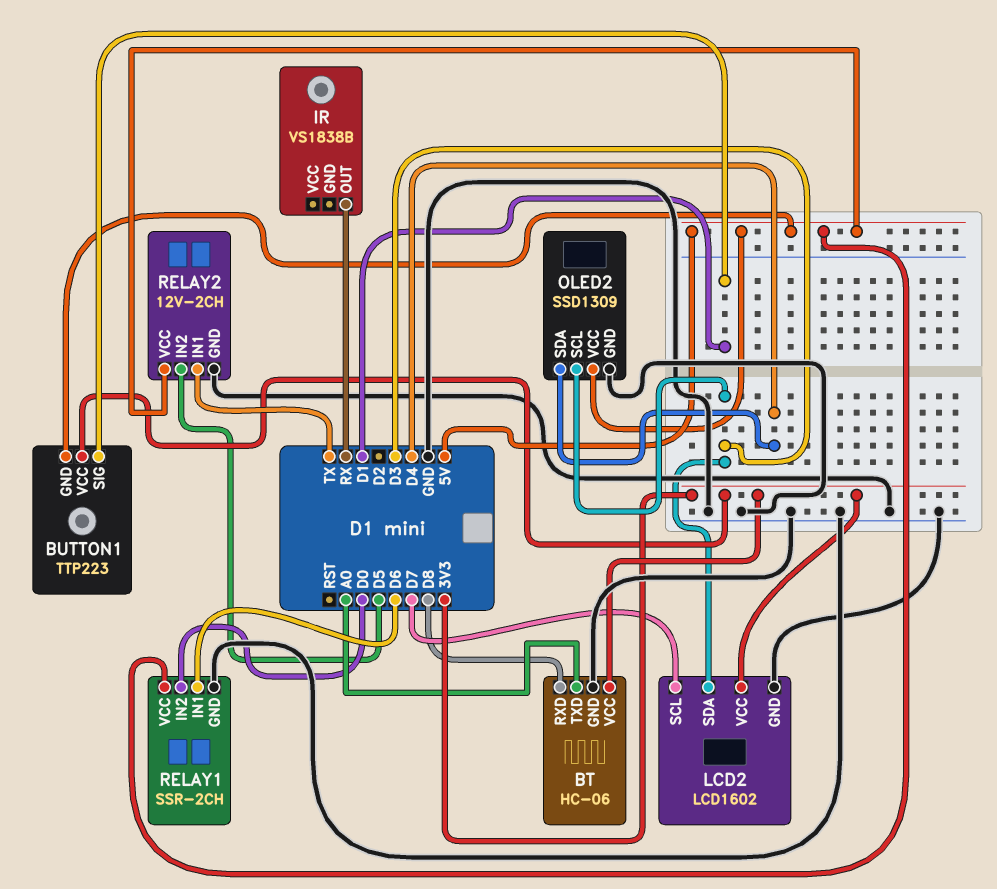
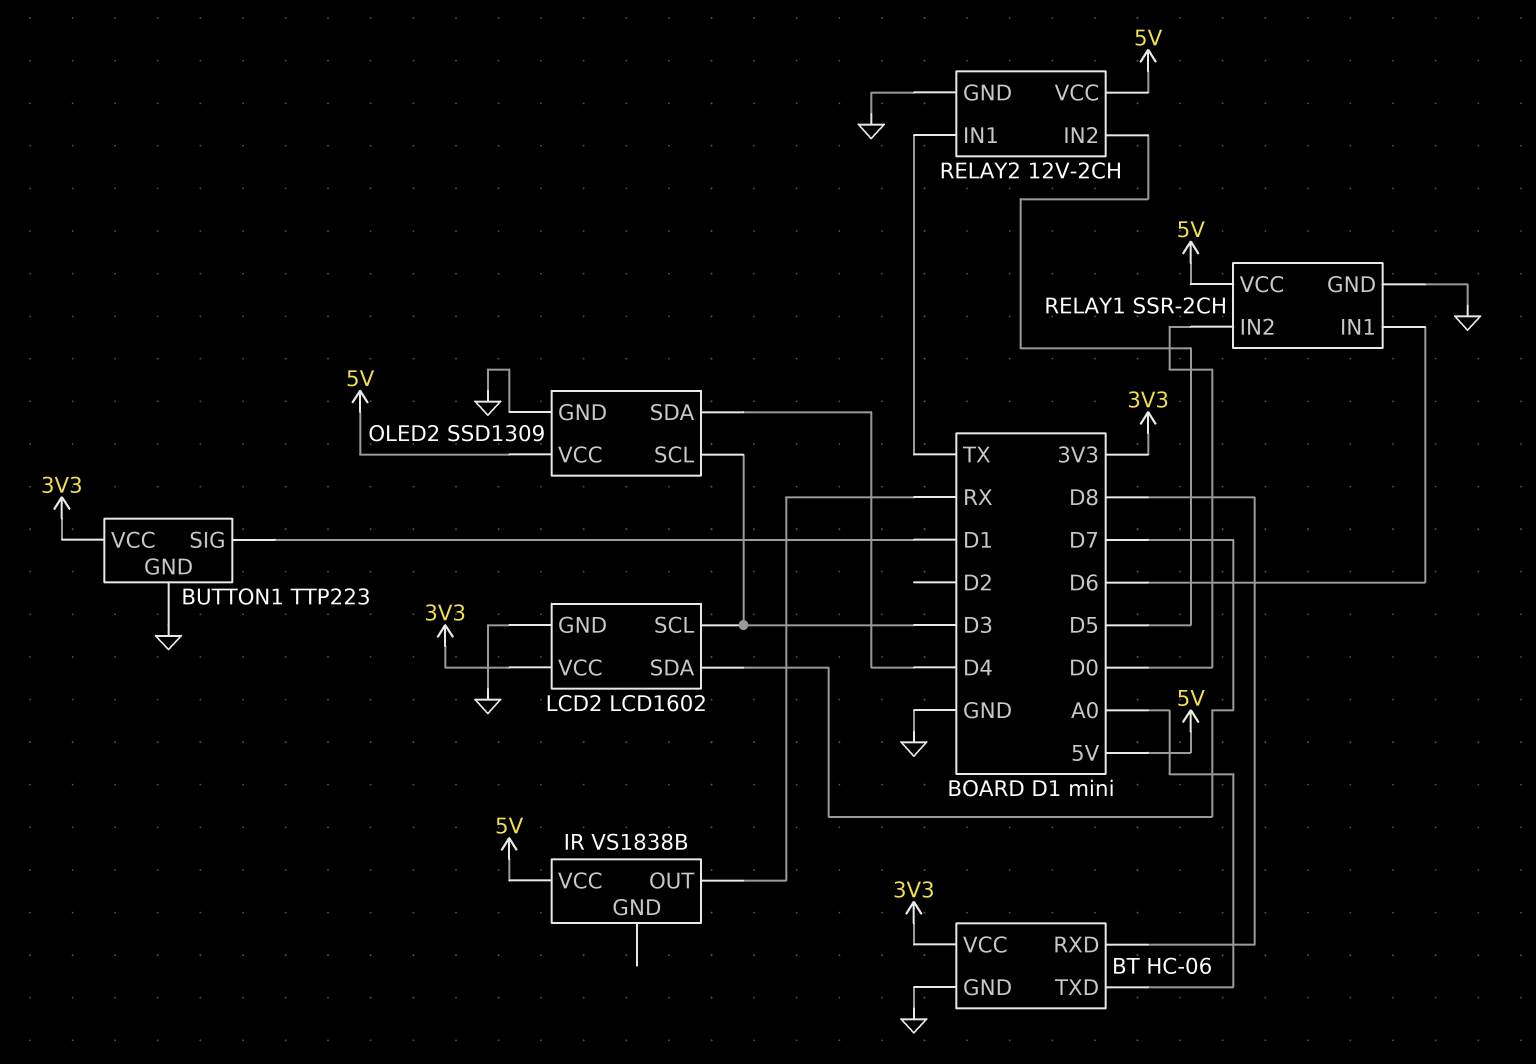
BUTTON1 pin GND: 5V -> GND
IR pin VCC: none -> 5V
LCD2 pin SCL: D7 -> D3
LCD2 pin SDA: D3 -> D7

